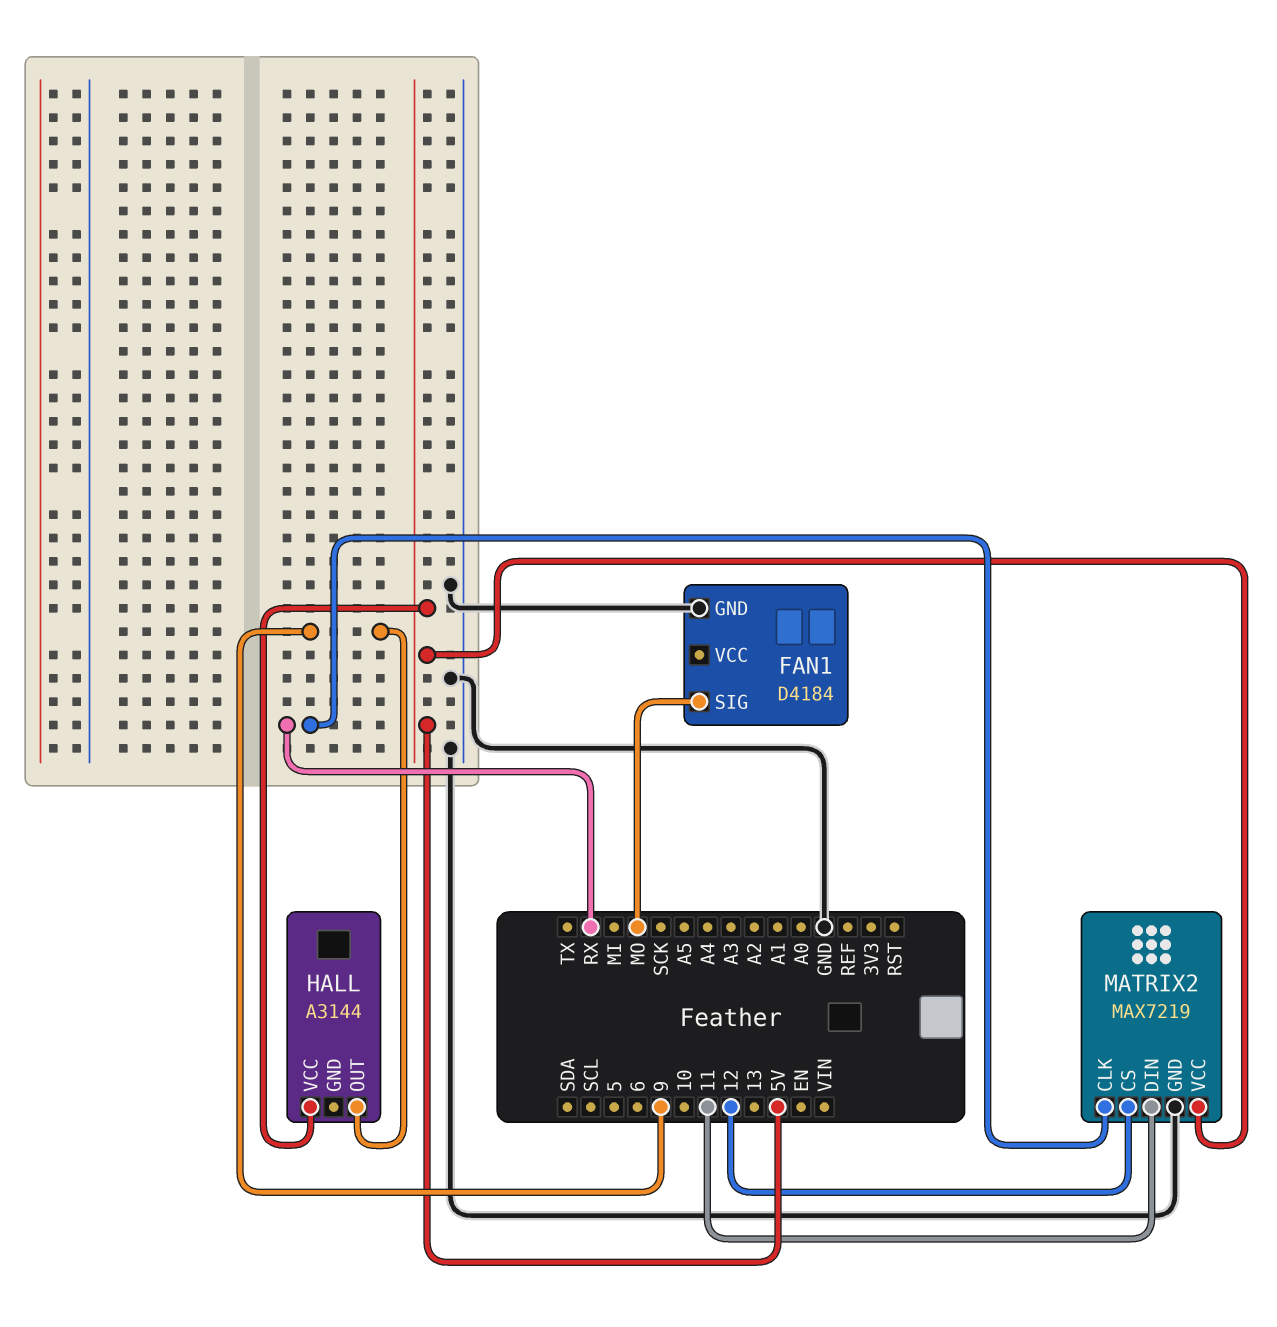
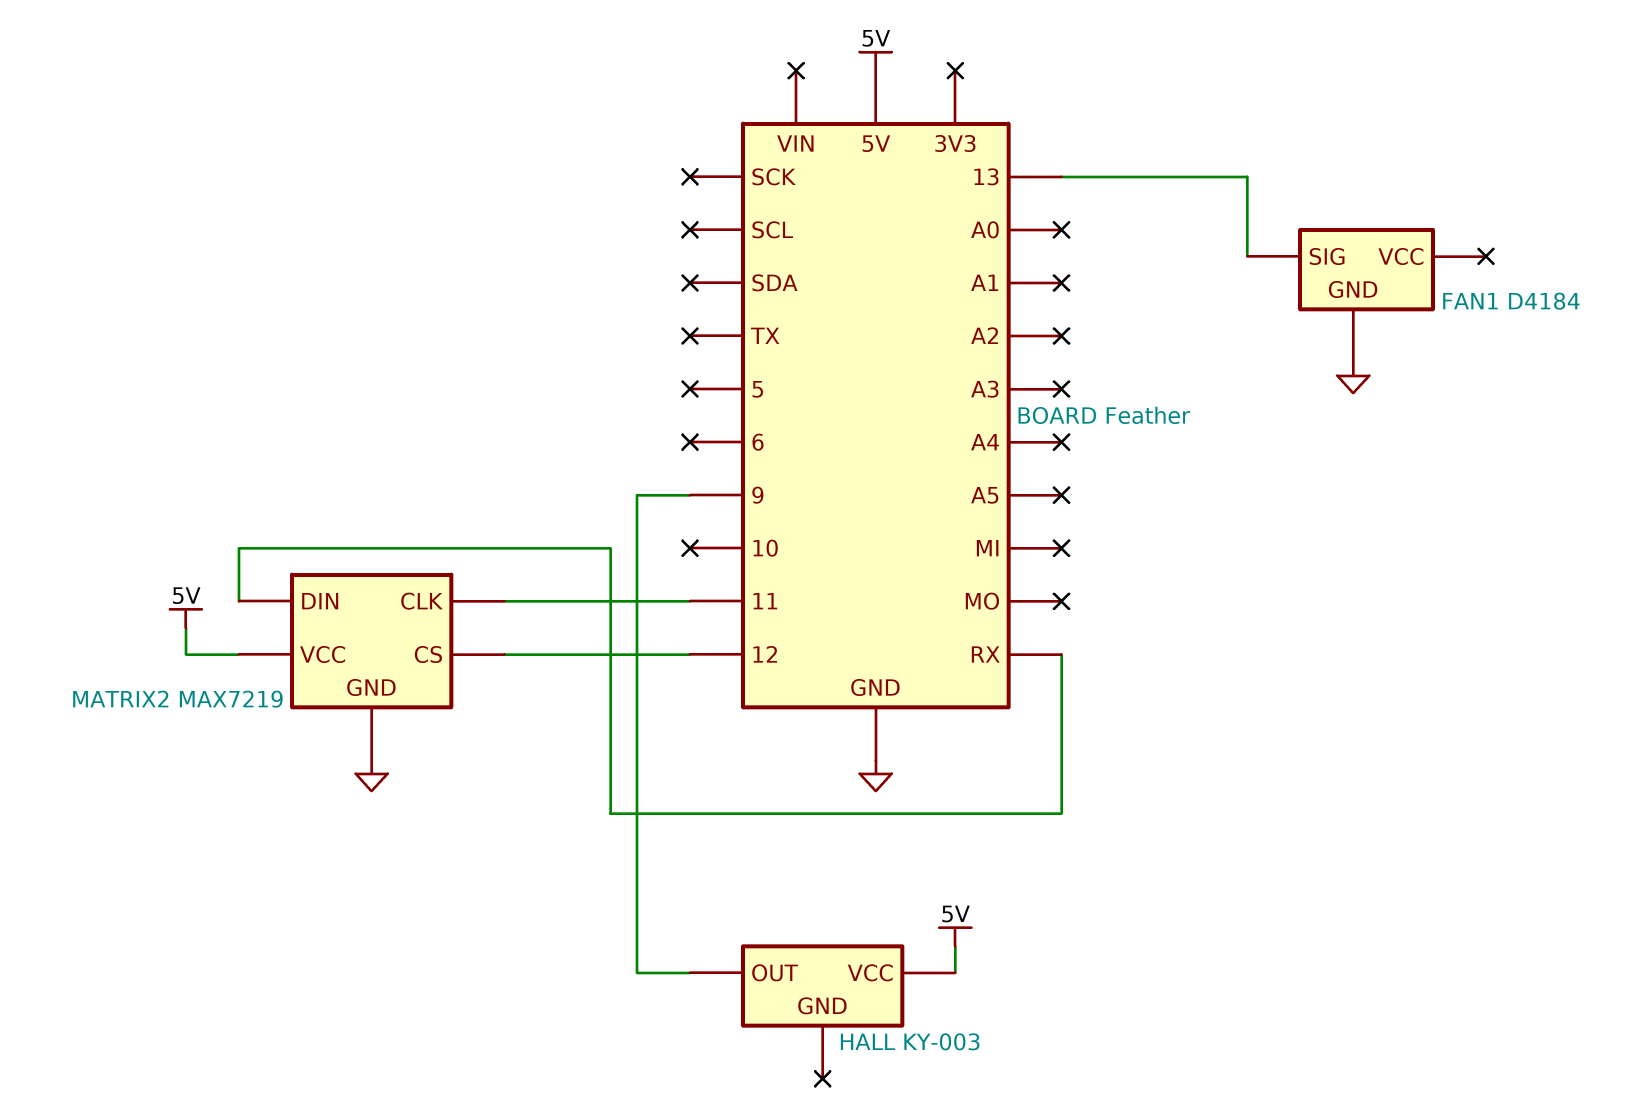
FAN1 pin SIG: MO -> 13
HALL: A3144 -> KY-003
MATRIX2 pin CLK: RX -> 11
MATRIX2 pin DIN: 11 -> RX

